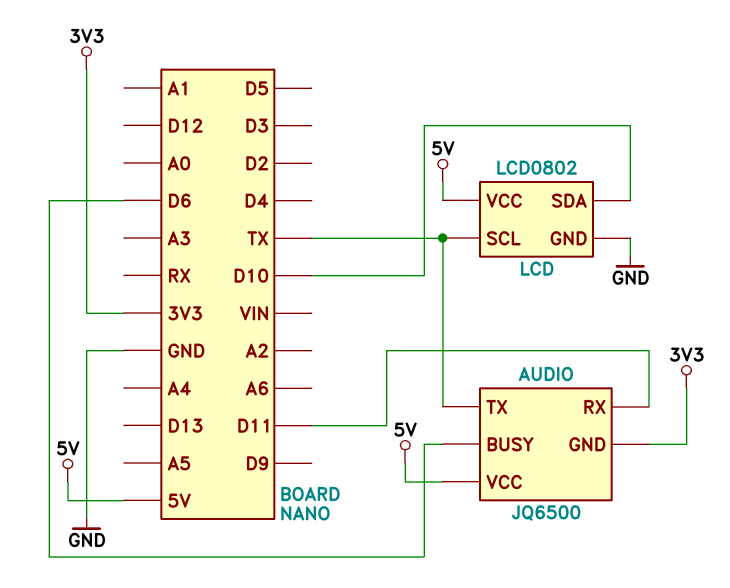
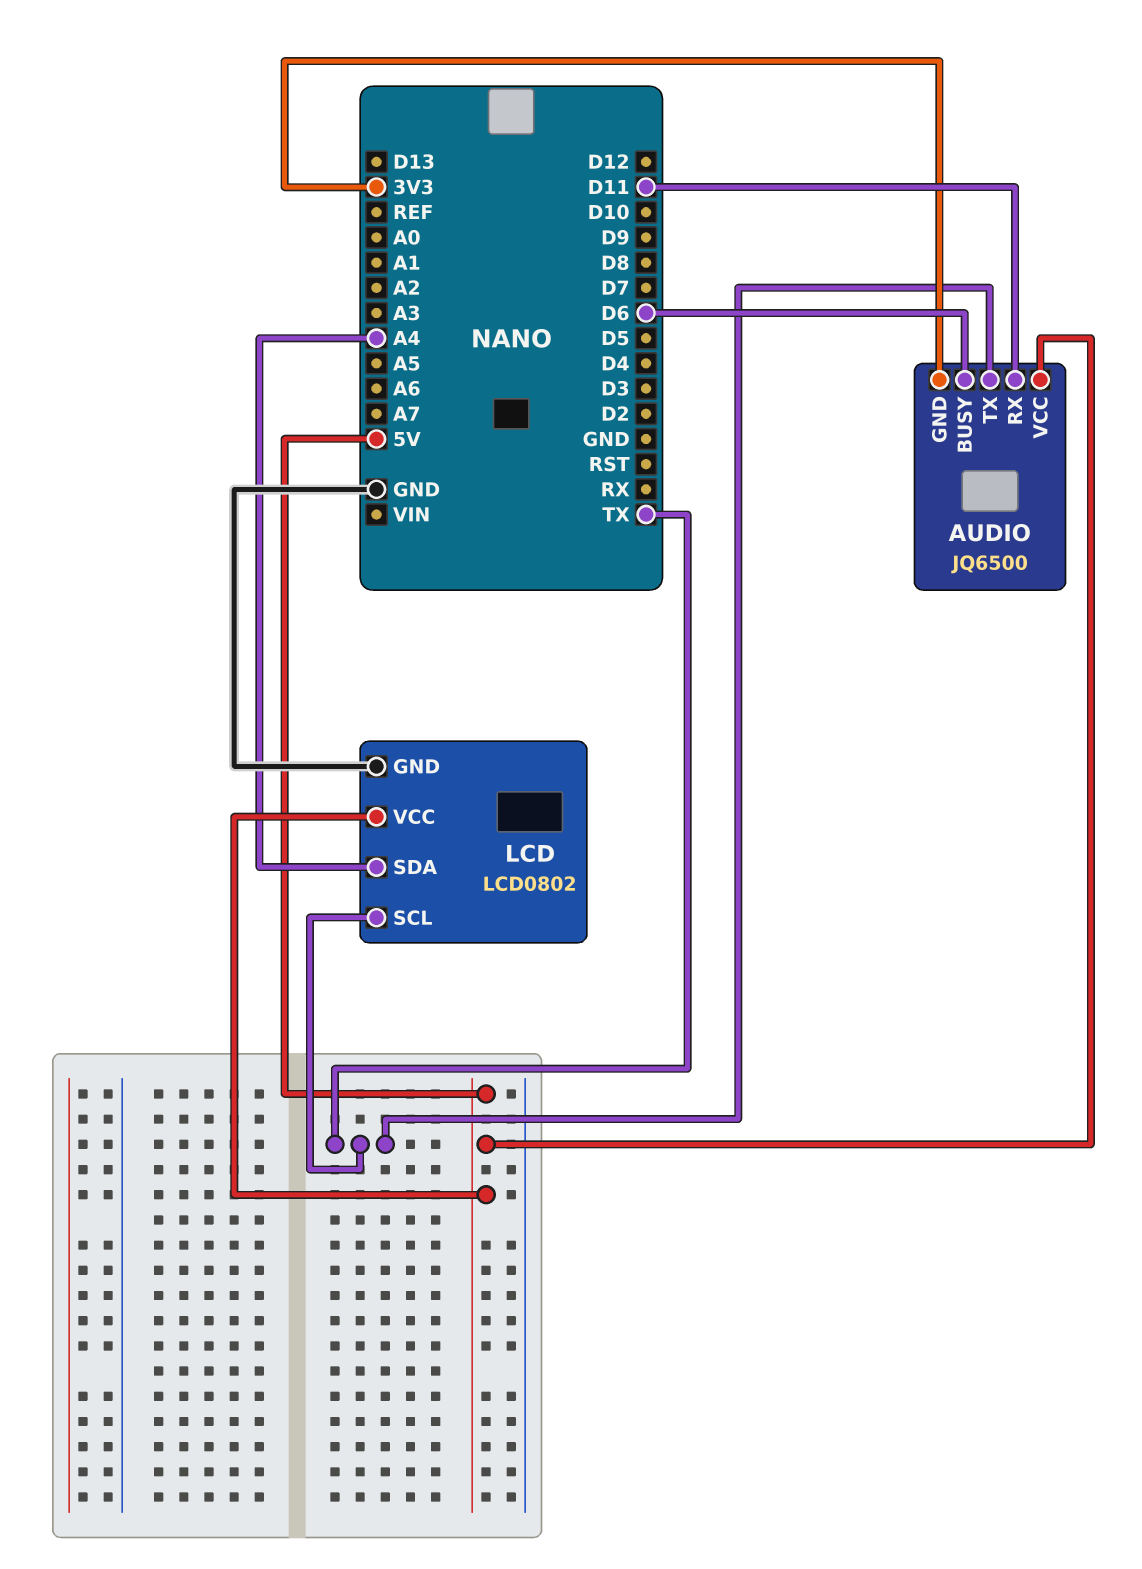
LCD pin SDA: D10 -> A4

